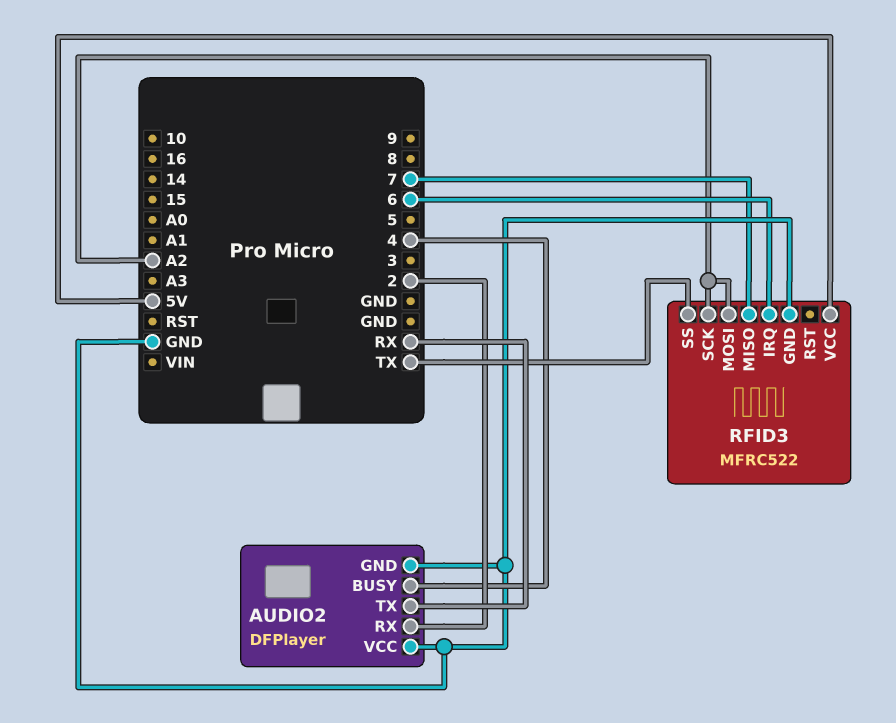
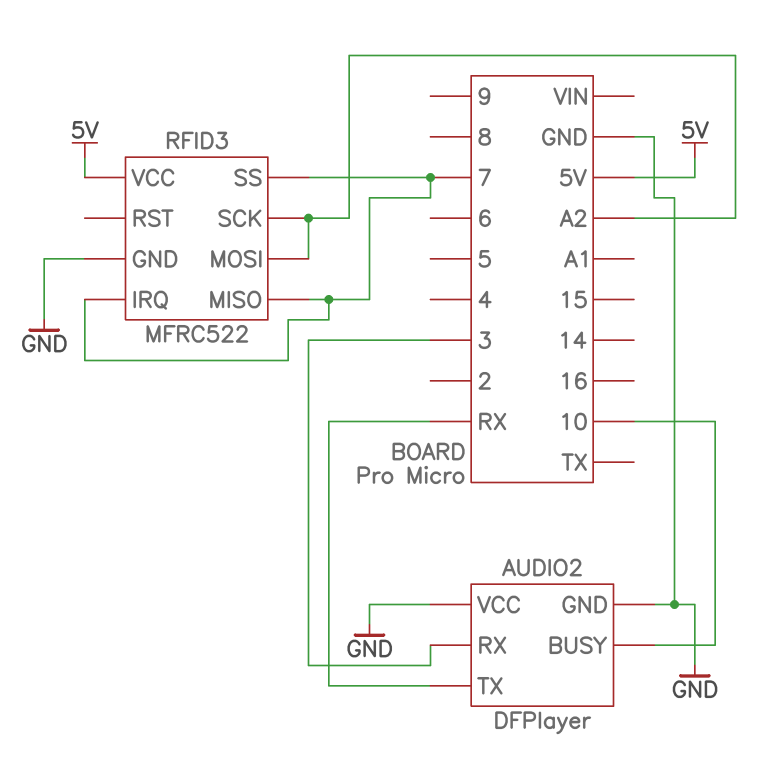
AUDIO2 pin BUSY: 4 -> 10
AUDIO2 pin RX: 2 -> 3
RFID3 pin IRQ: 6 -> 7
RFID3 pin SS: TX -> 7

